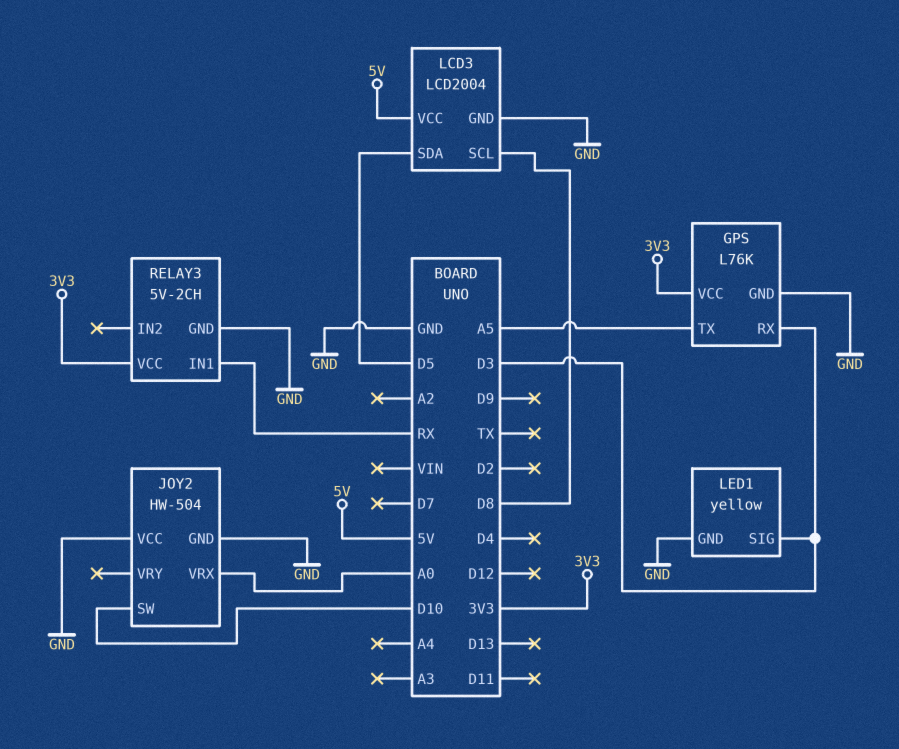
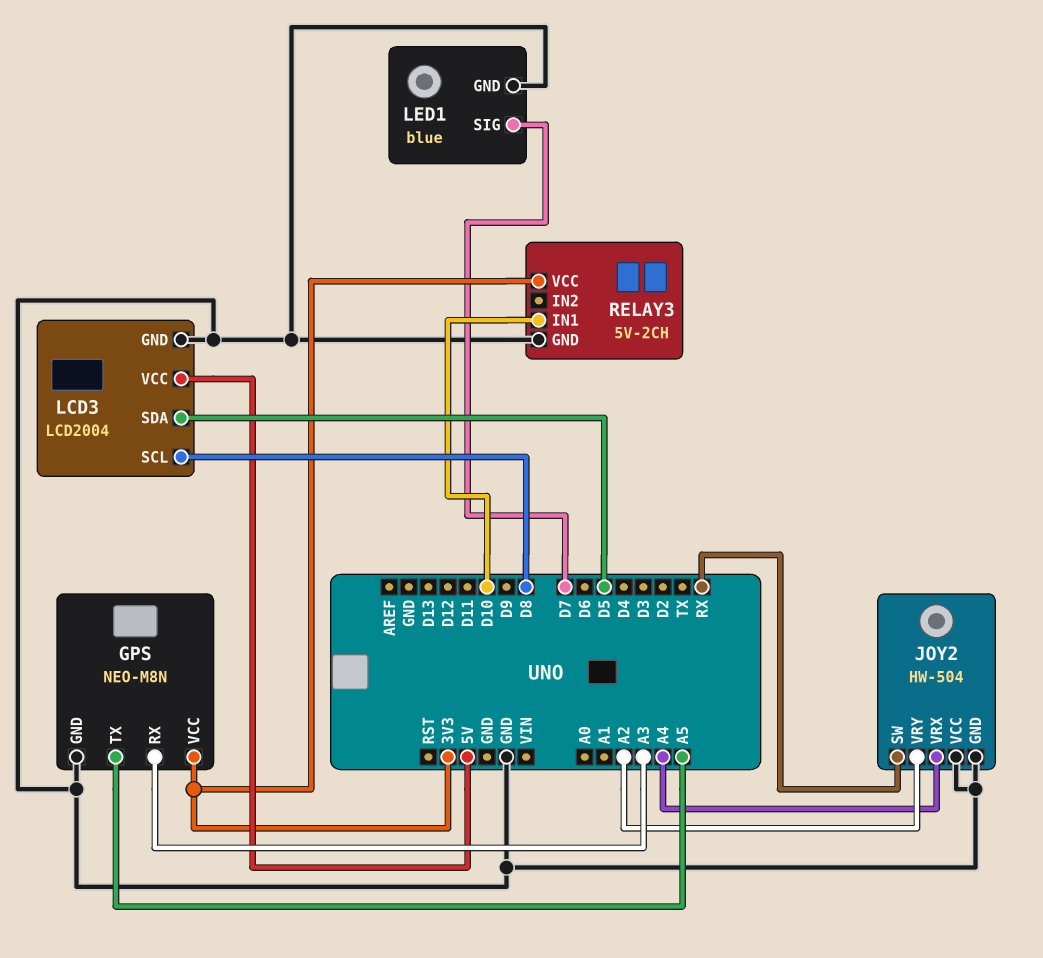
GPS: L76K -> NEO-M8N
GPS pin RX: D3 -> A3
JOY2 pin SW: D10 -> RX
JOY2 pin VRX: A0 -> A4
JOY2 pin VRY: none -> A2
LED1: yellow -> blue
LED1 pin SIG: D3 -> D7
RELAY3 pin IN1: RX -> D10

